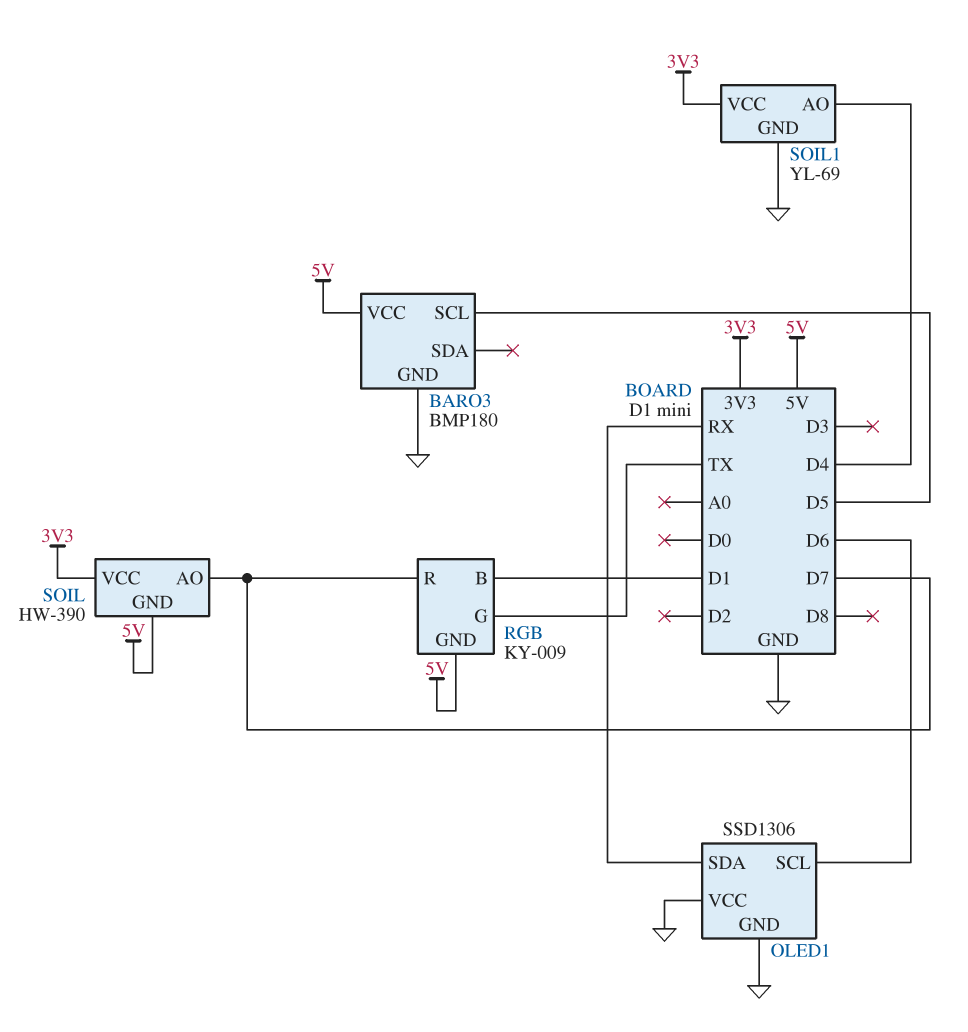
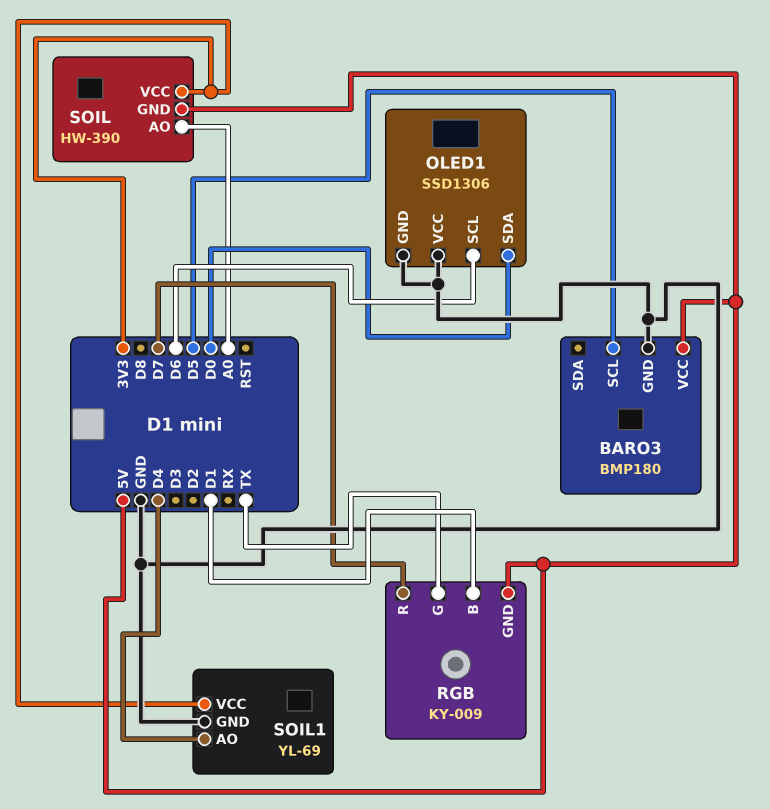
OLED1 pin SDA: RX -> D0
SOIL pin AO: D7 -> A0

